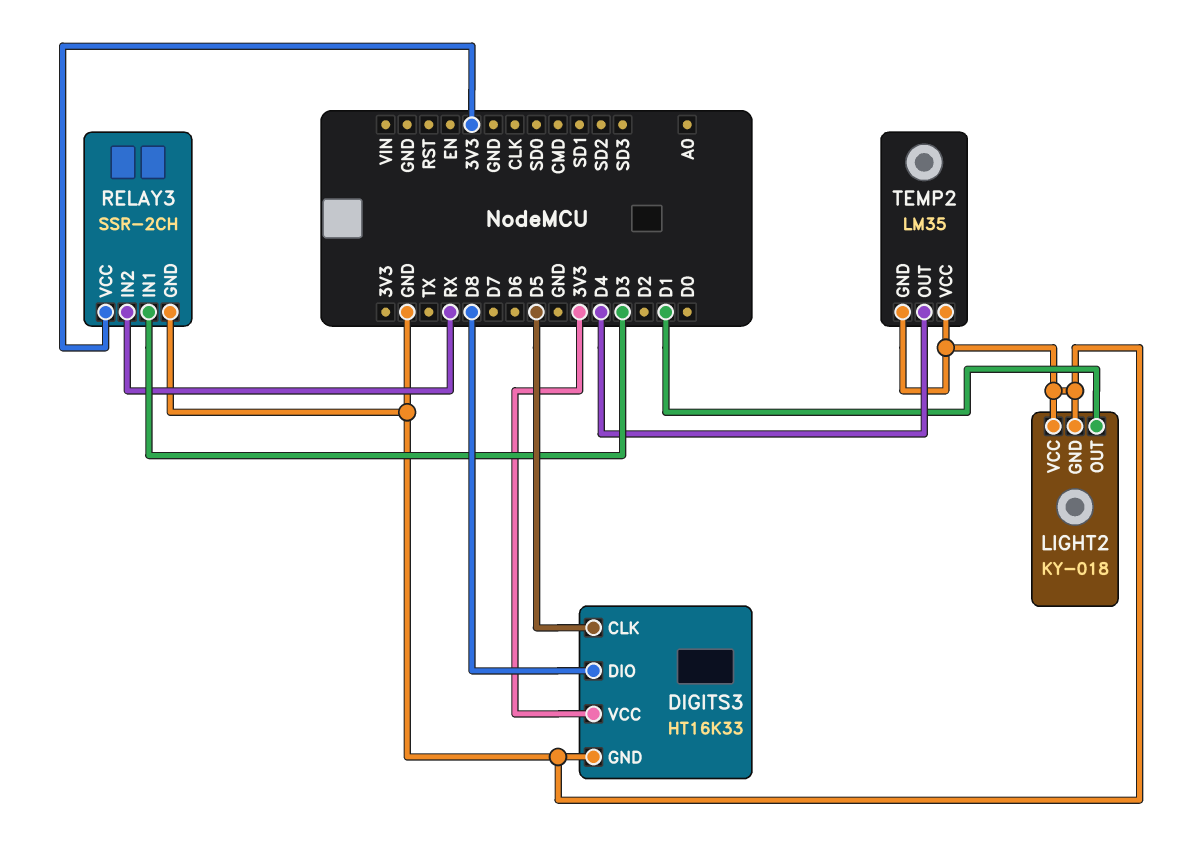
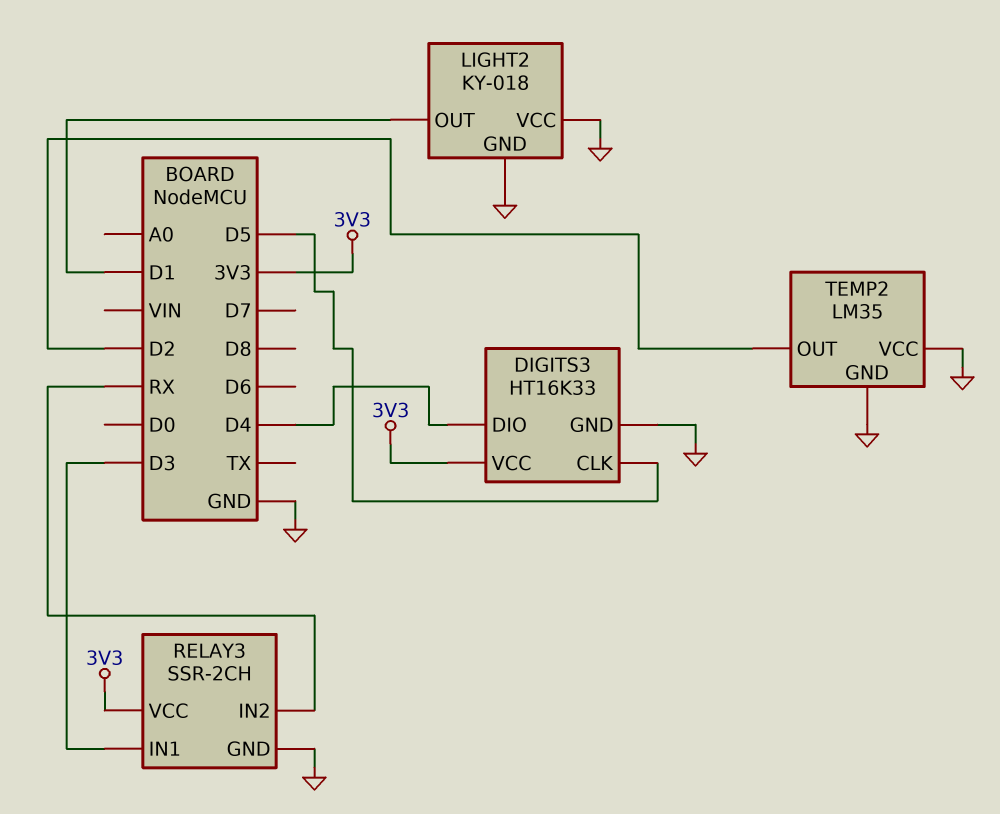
DIGITS3 pin DIO: D8 -> D4
TEMP2 pin OUT: D4 -> D2

